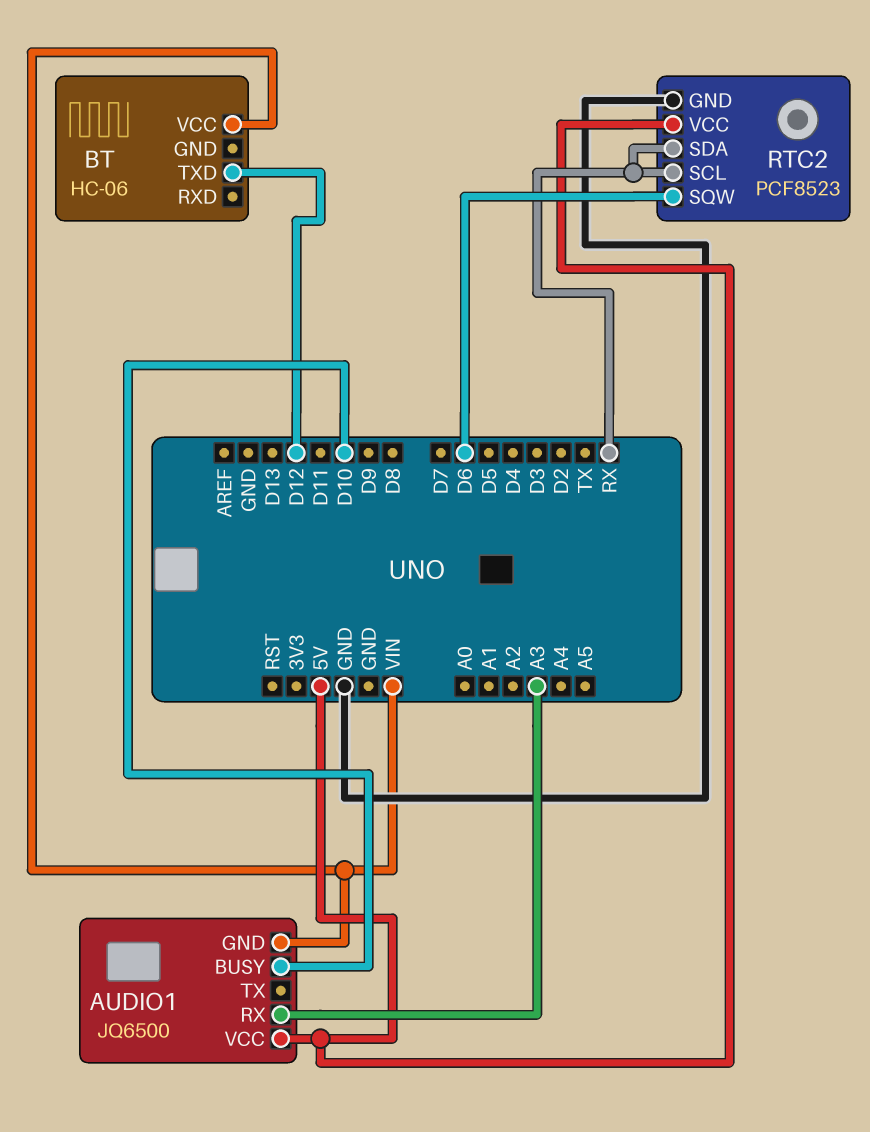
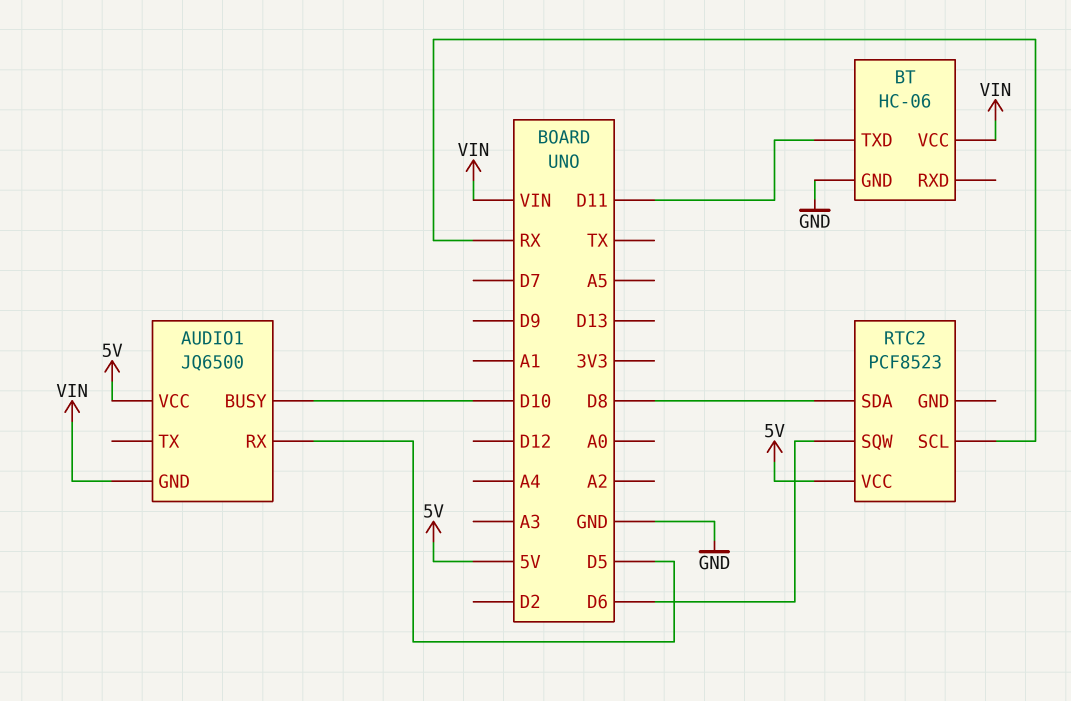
AUDIO1 pin RX: A3 -> D5
BT pin GND: none -> GND
BT pin TXD: D12 -> D11
RTC2 pin GND: GND -> none
RTC2 pin SDA: RX -> D8

